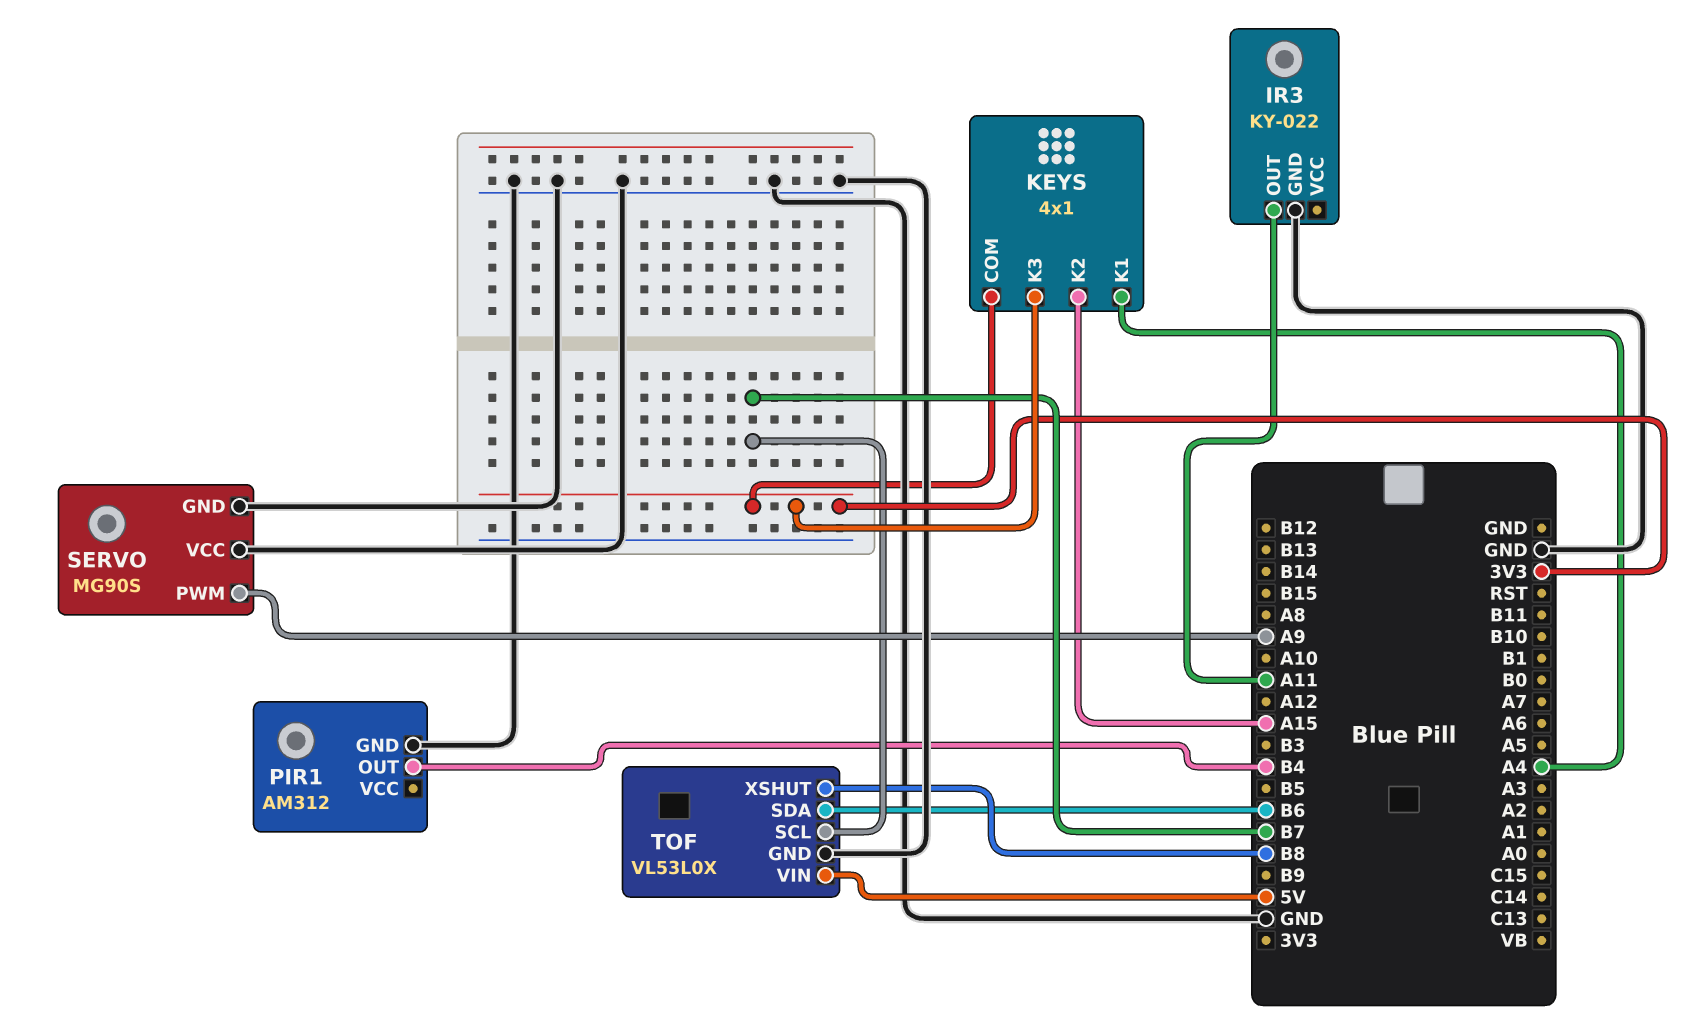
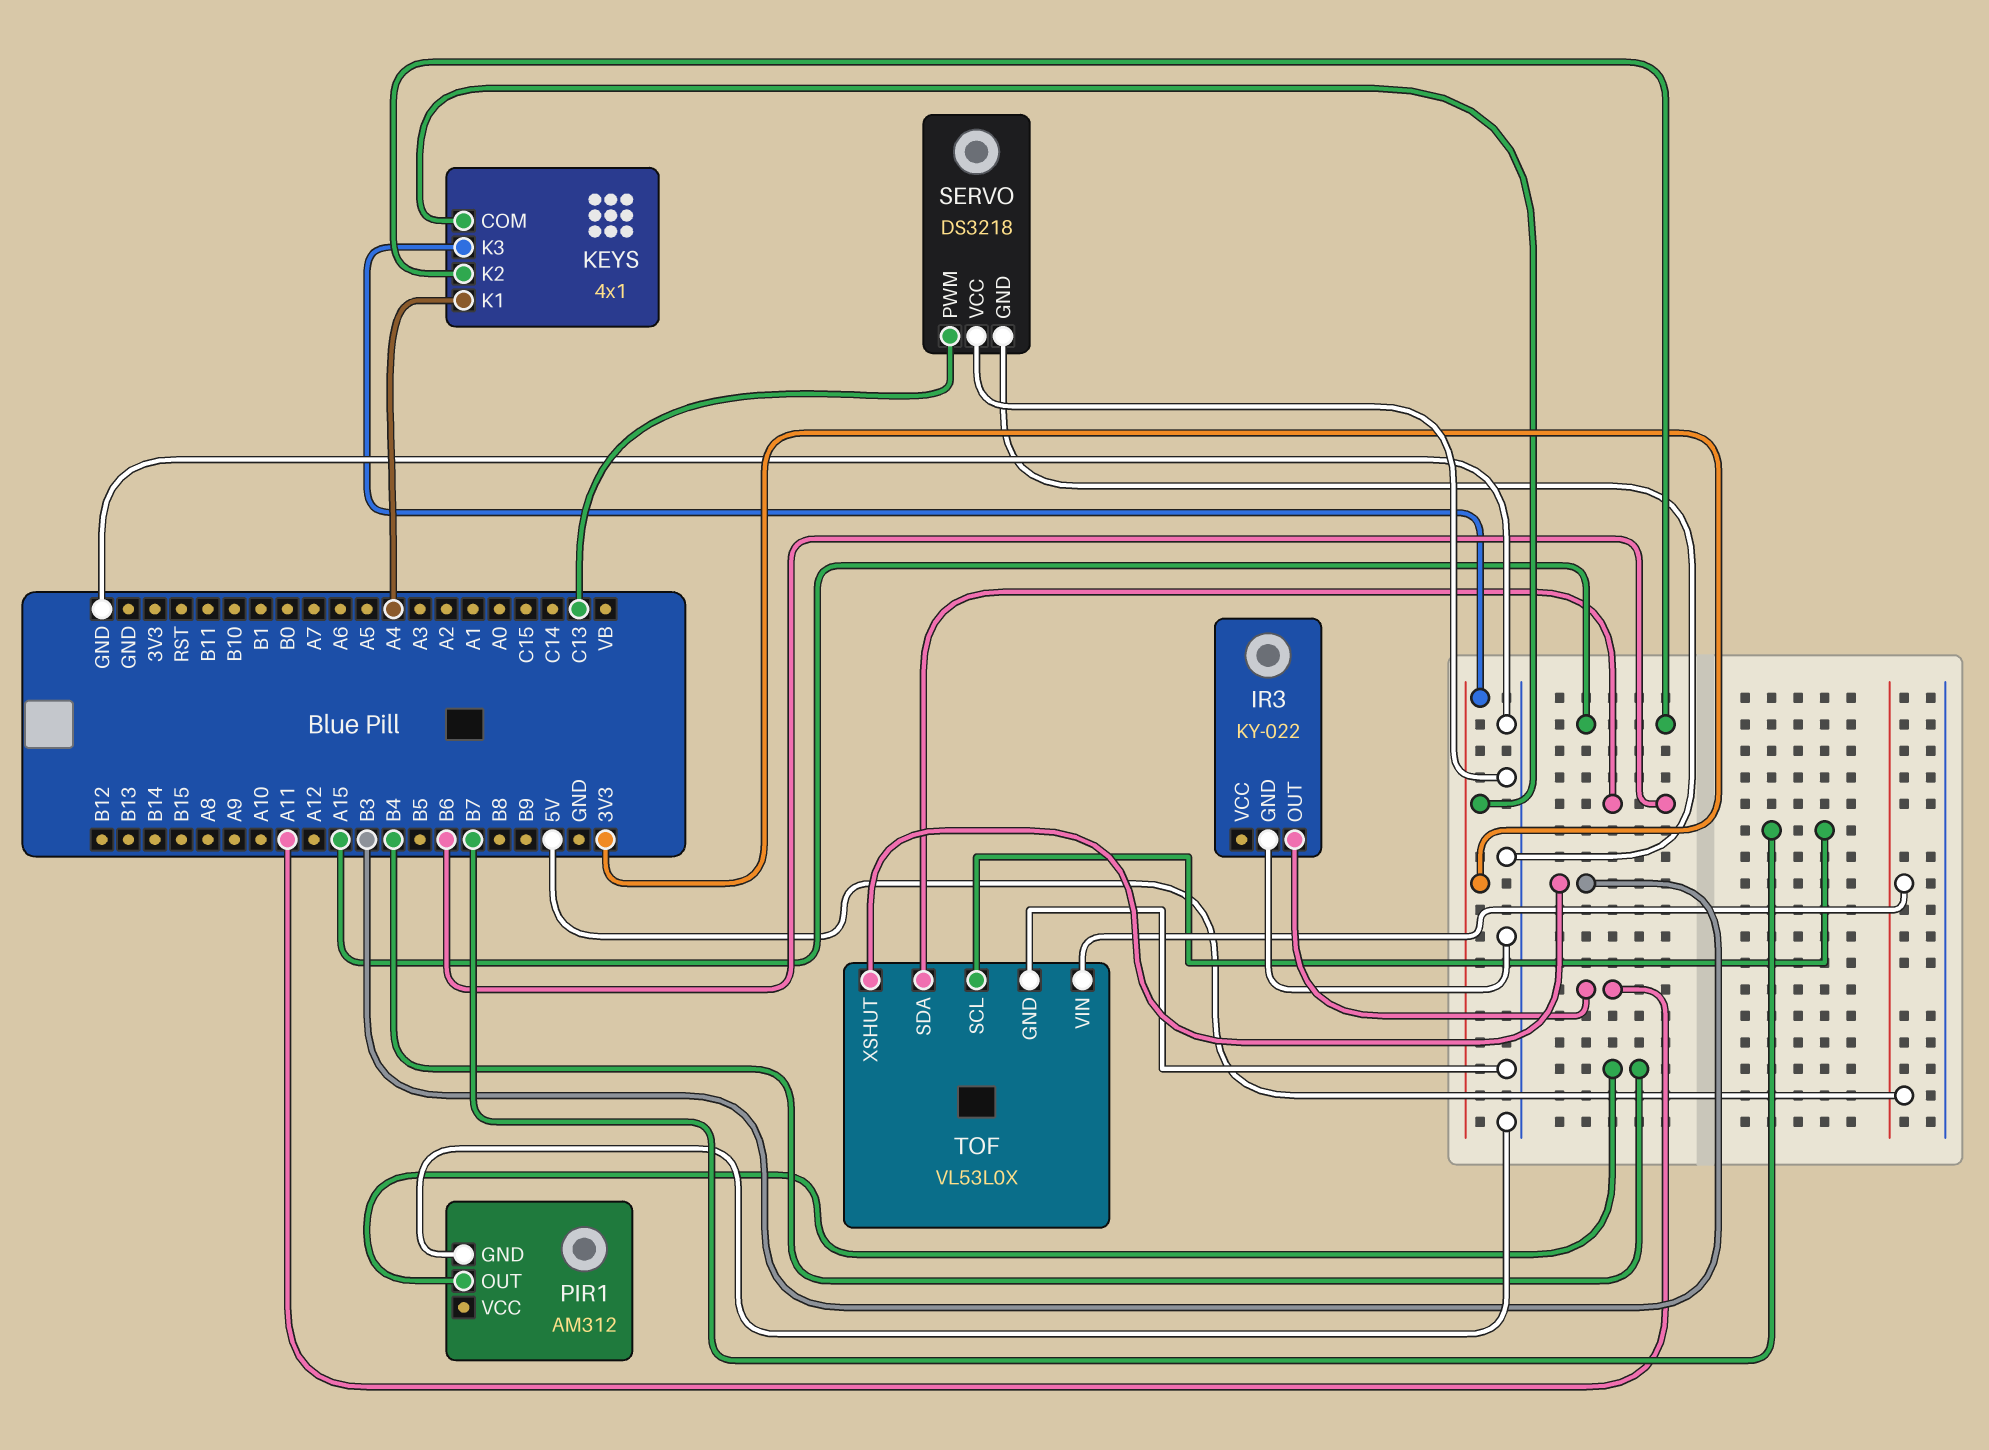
SERVO: MG90S -> DS3218
SERVO pin PWM: A9 -> C13
TOF pin XSHUT: B8 -> B3

